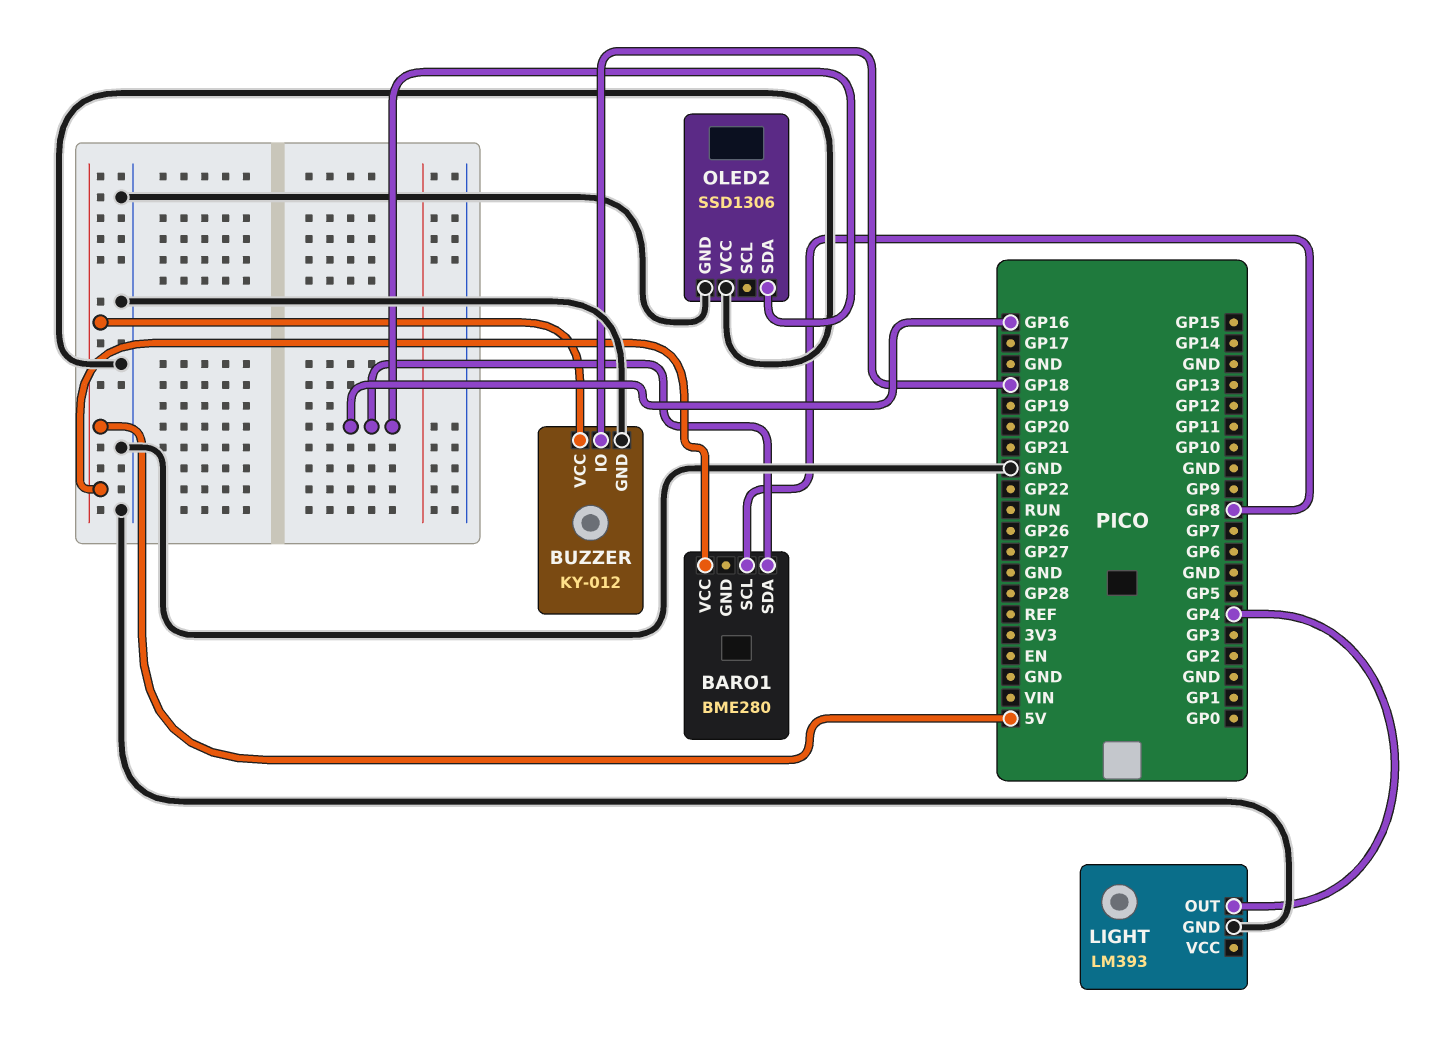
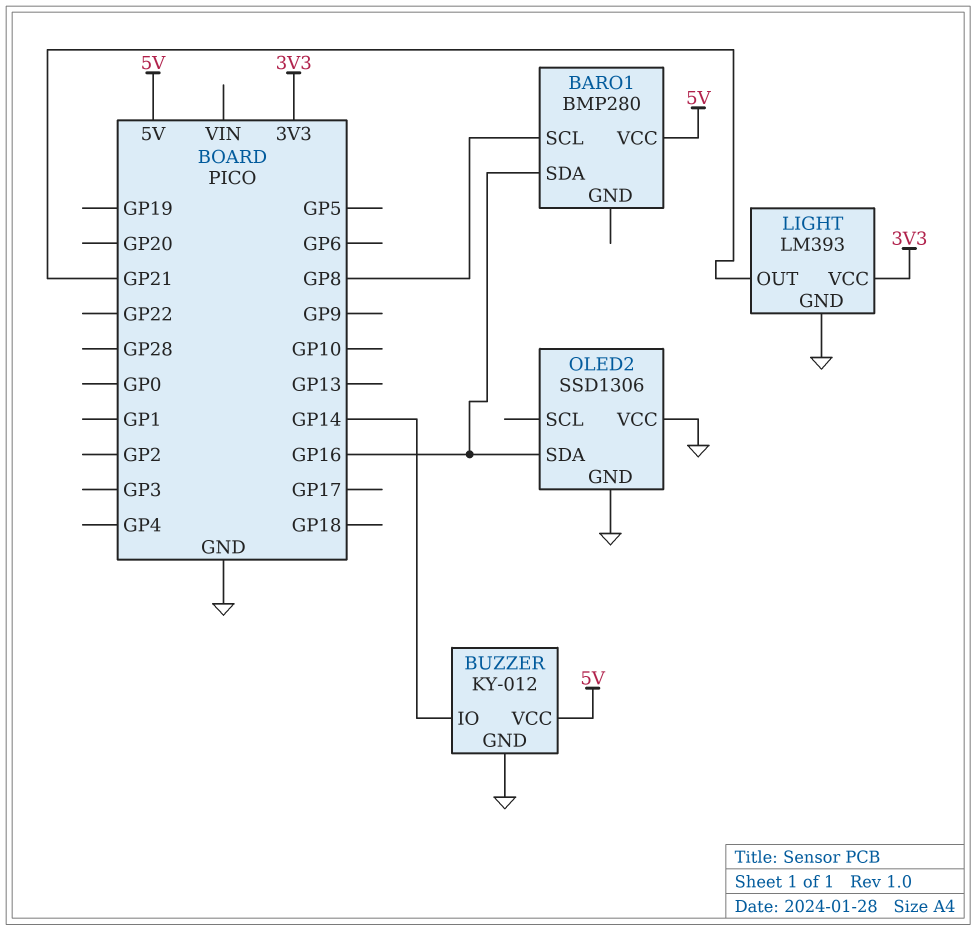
BARO1: BME280 -> BMP280
BUZZER pin IO: GP18 -> GP14
LIGHT pin OUT: GP4 -> GP21
LIGHT pin VCC: none -> 3V3

